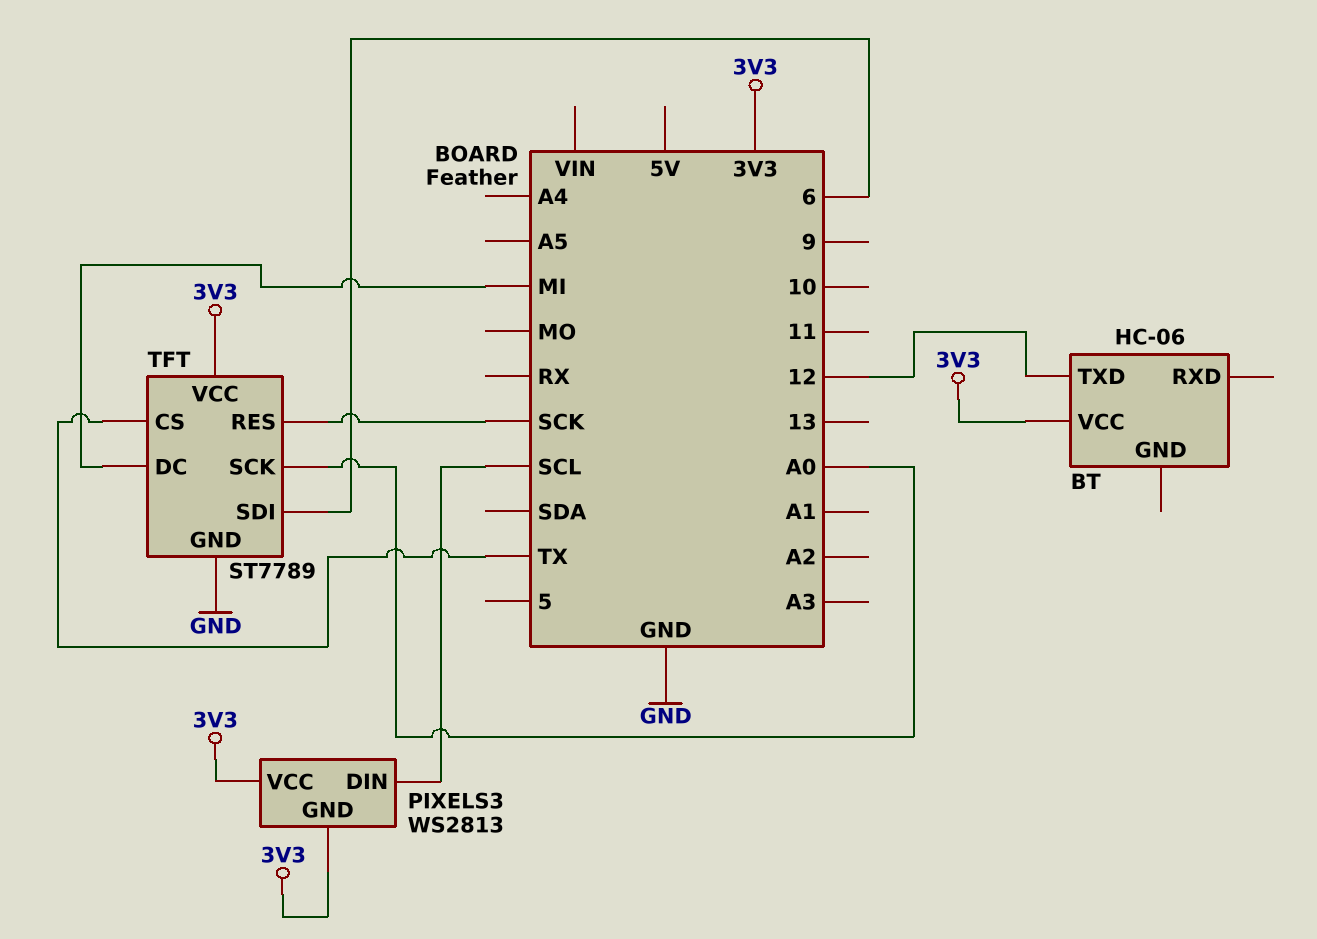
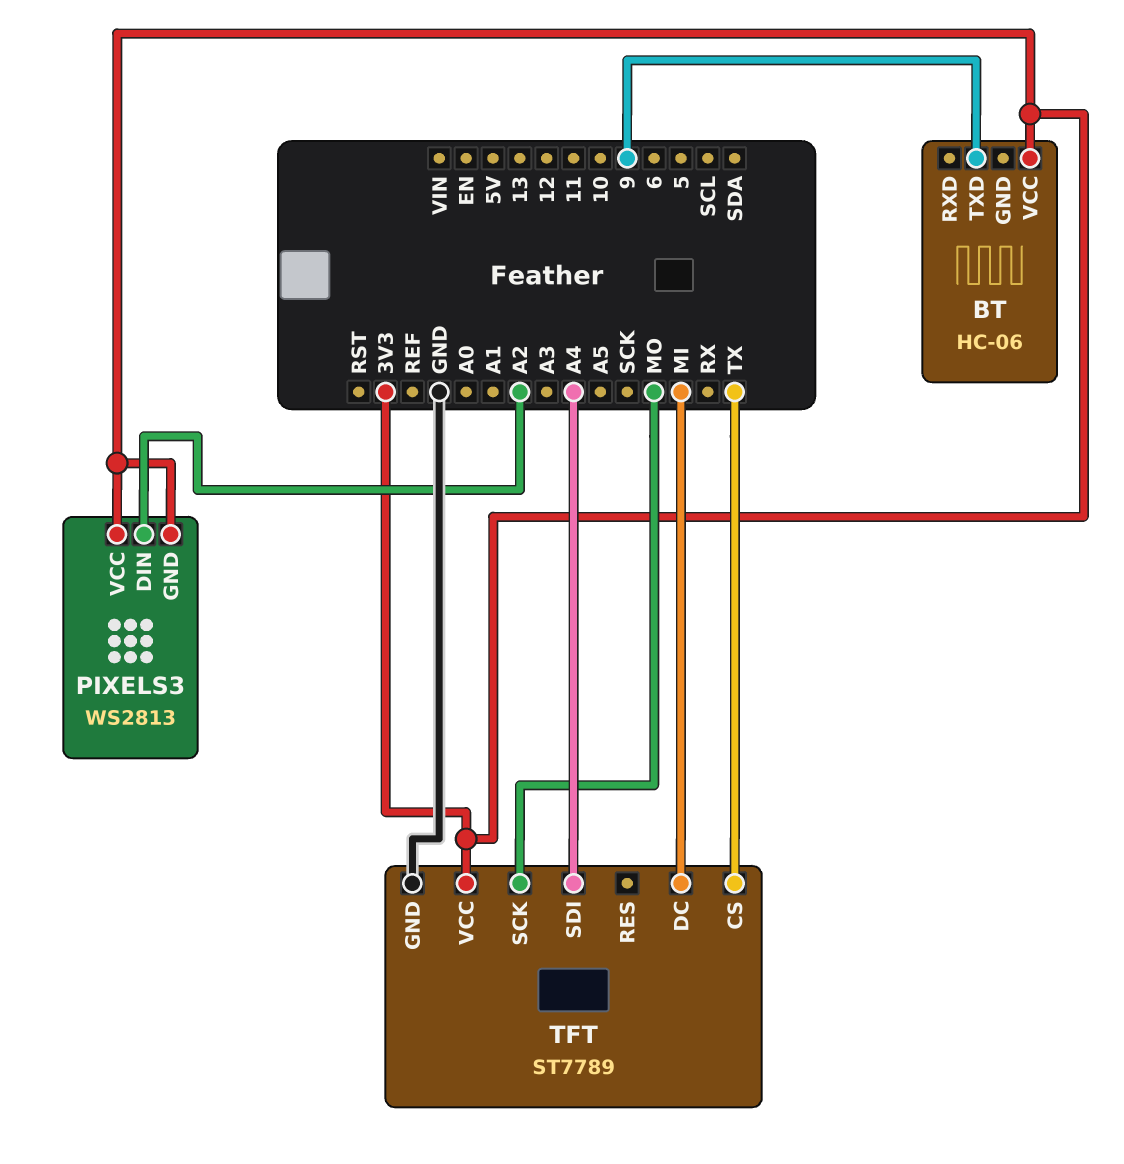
BT pin TXD: 12 -> 9
PIXELS3 pin DIN: SCL -> A2
TFT pin RES: SCK -> none
TFT pin SCK: A0 -> MO
TFT pin SDI: 6 -> A4

